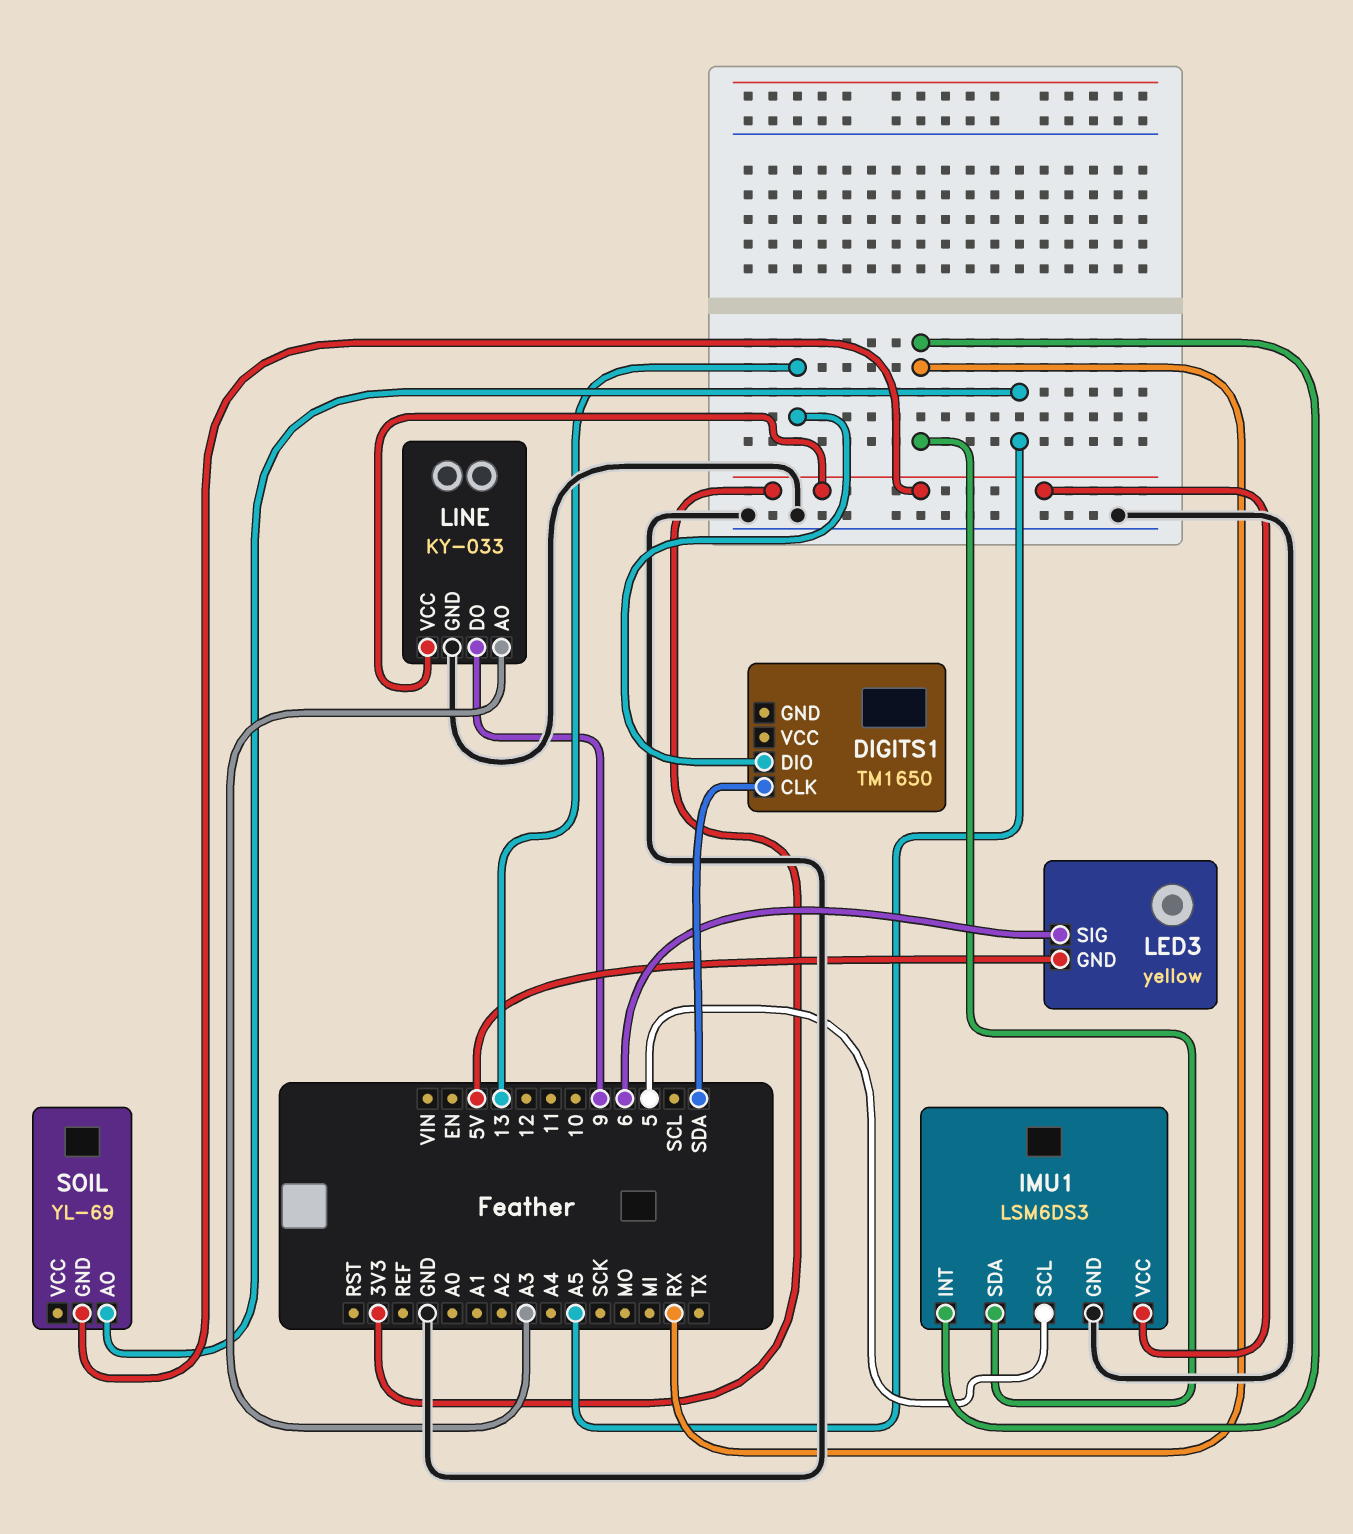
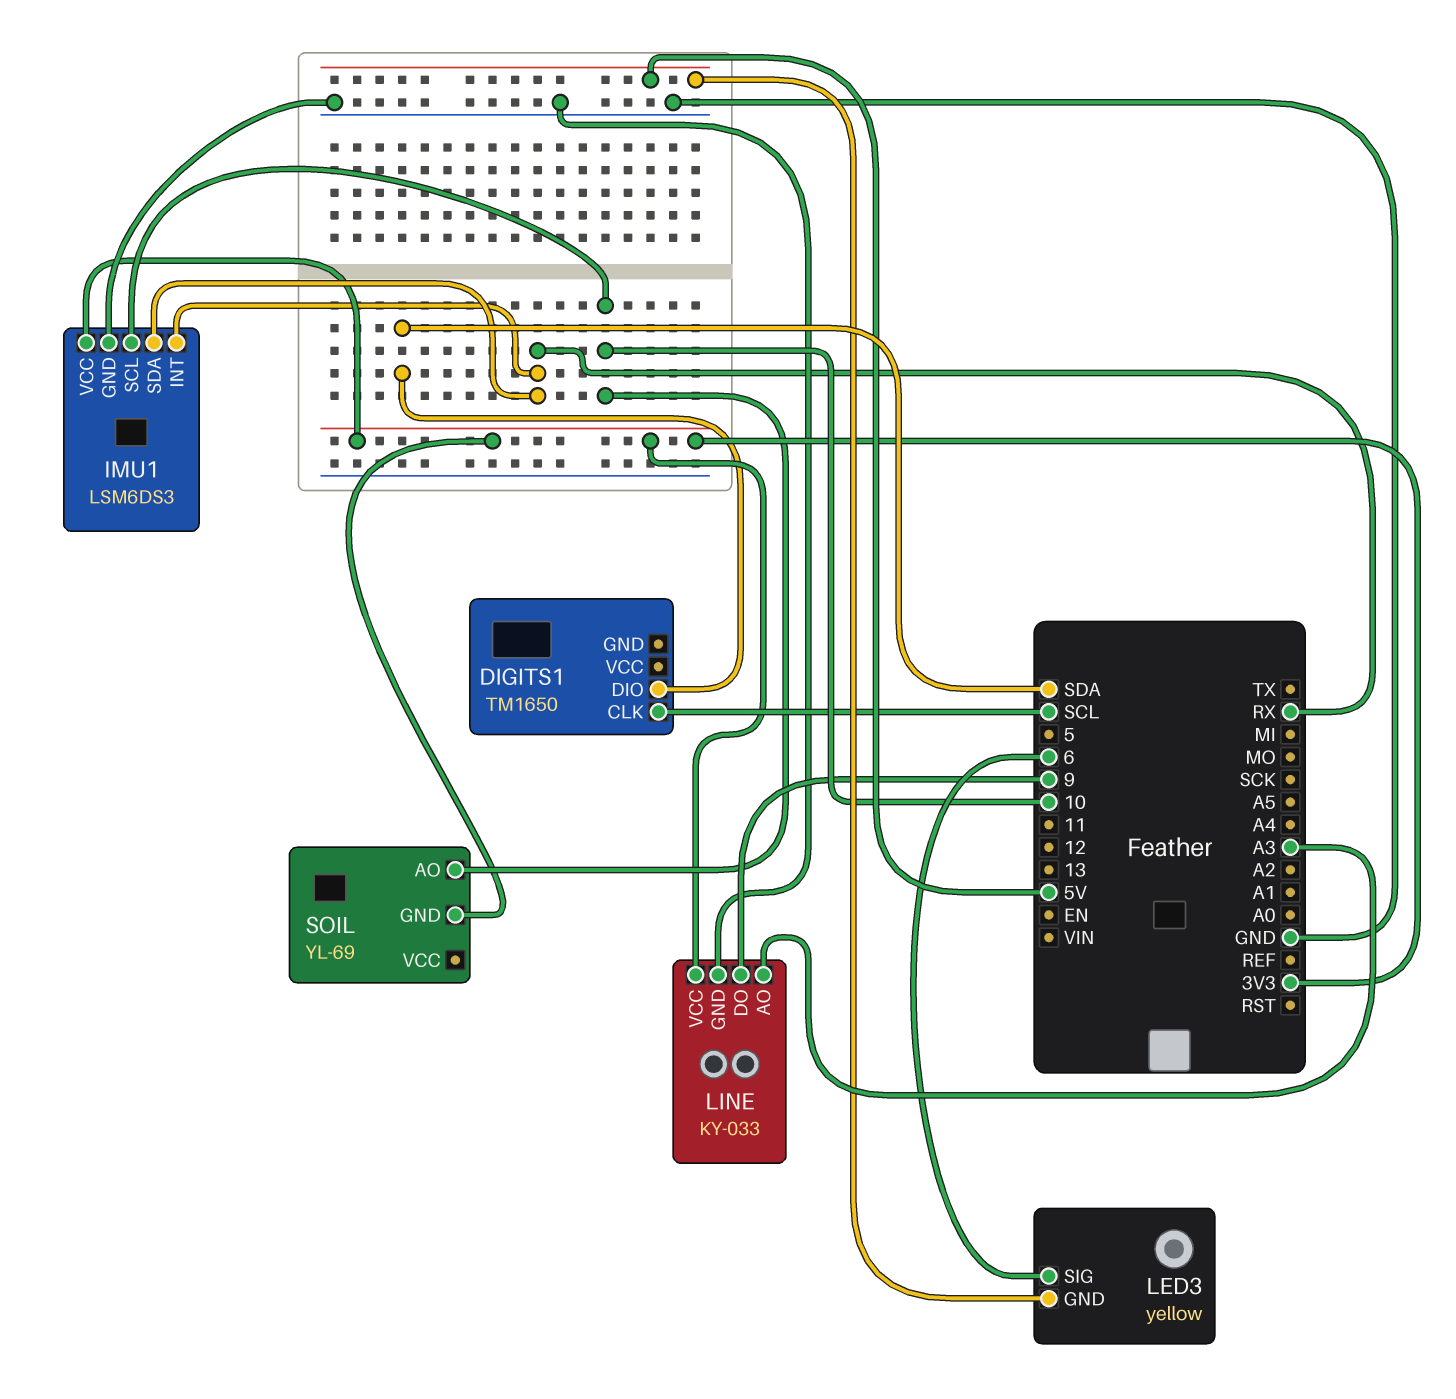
DIGITS1 pin CLK: SDA -> SCL
DIGITS1 pin DIO: 13 -> SDA
IMU1 pin SCL: 5 -> 10
SOIL pin AO: A5 -> 10

